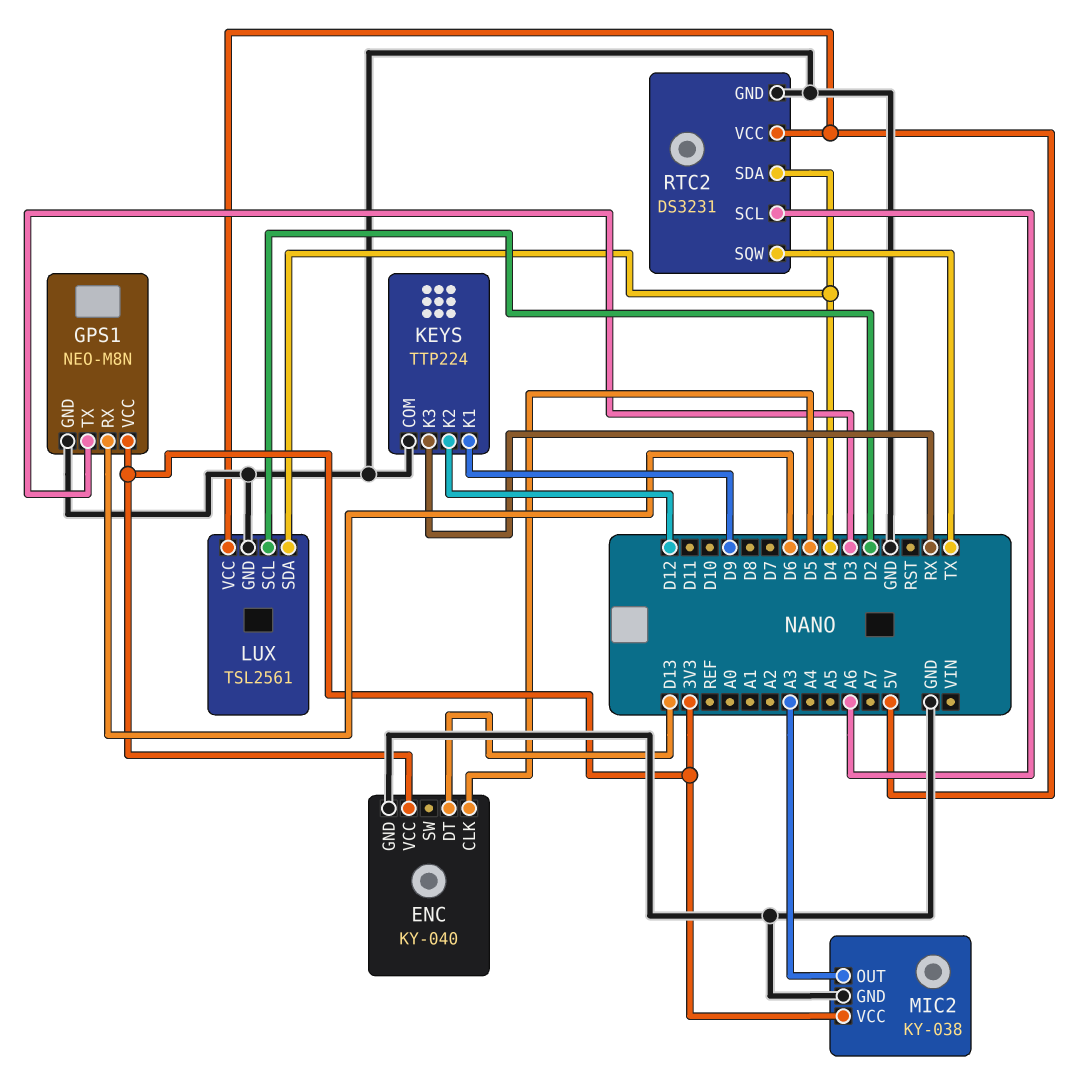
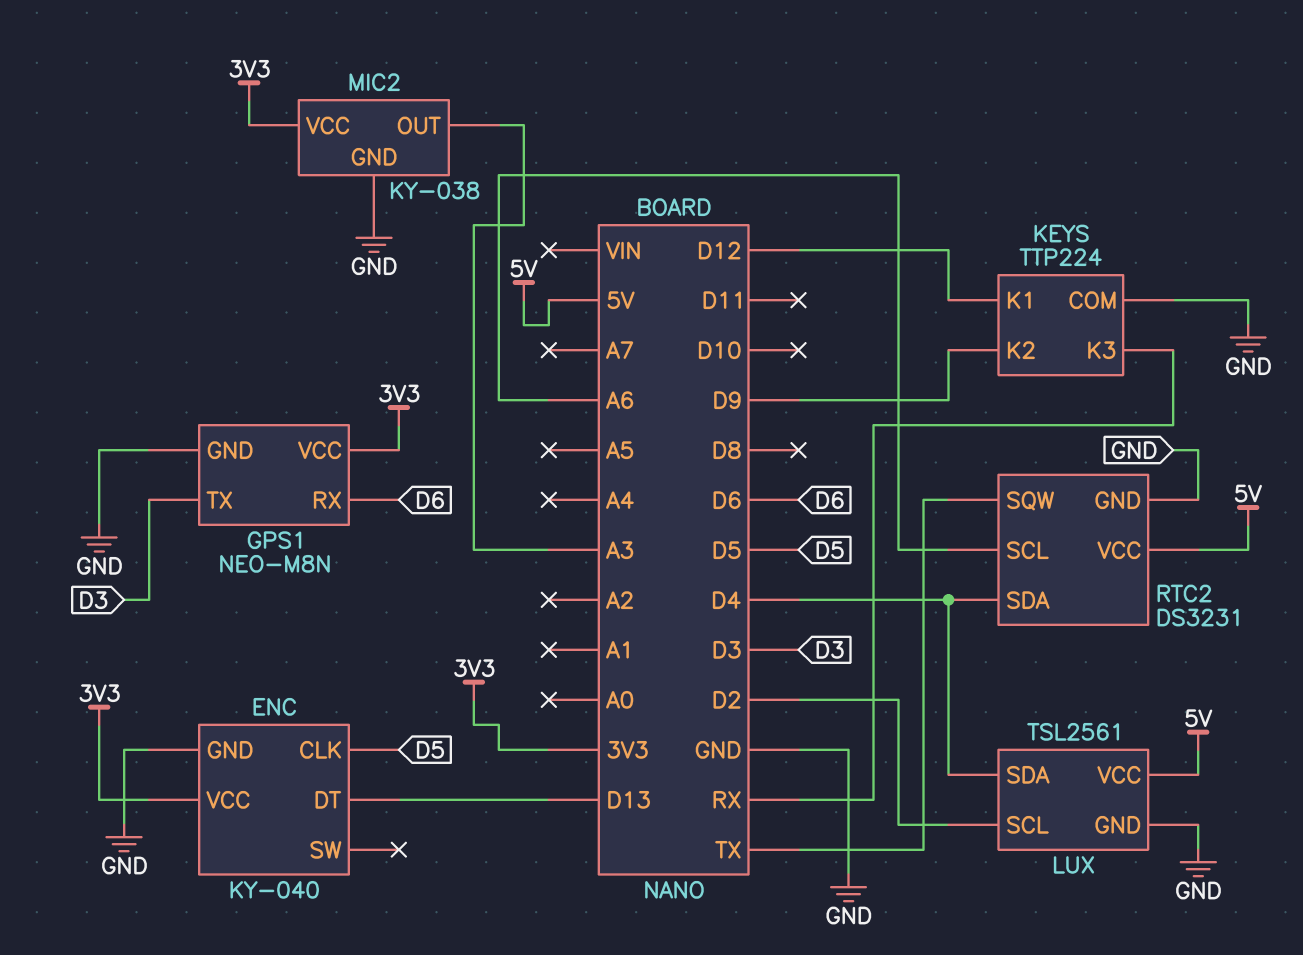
KEYS pin K1: D9 -> D12
KEYS pin K2: D12 -> D9

